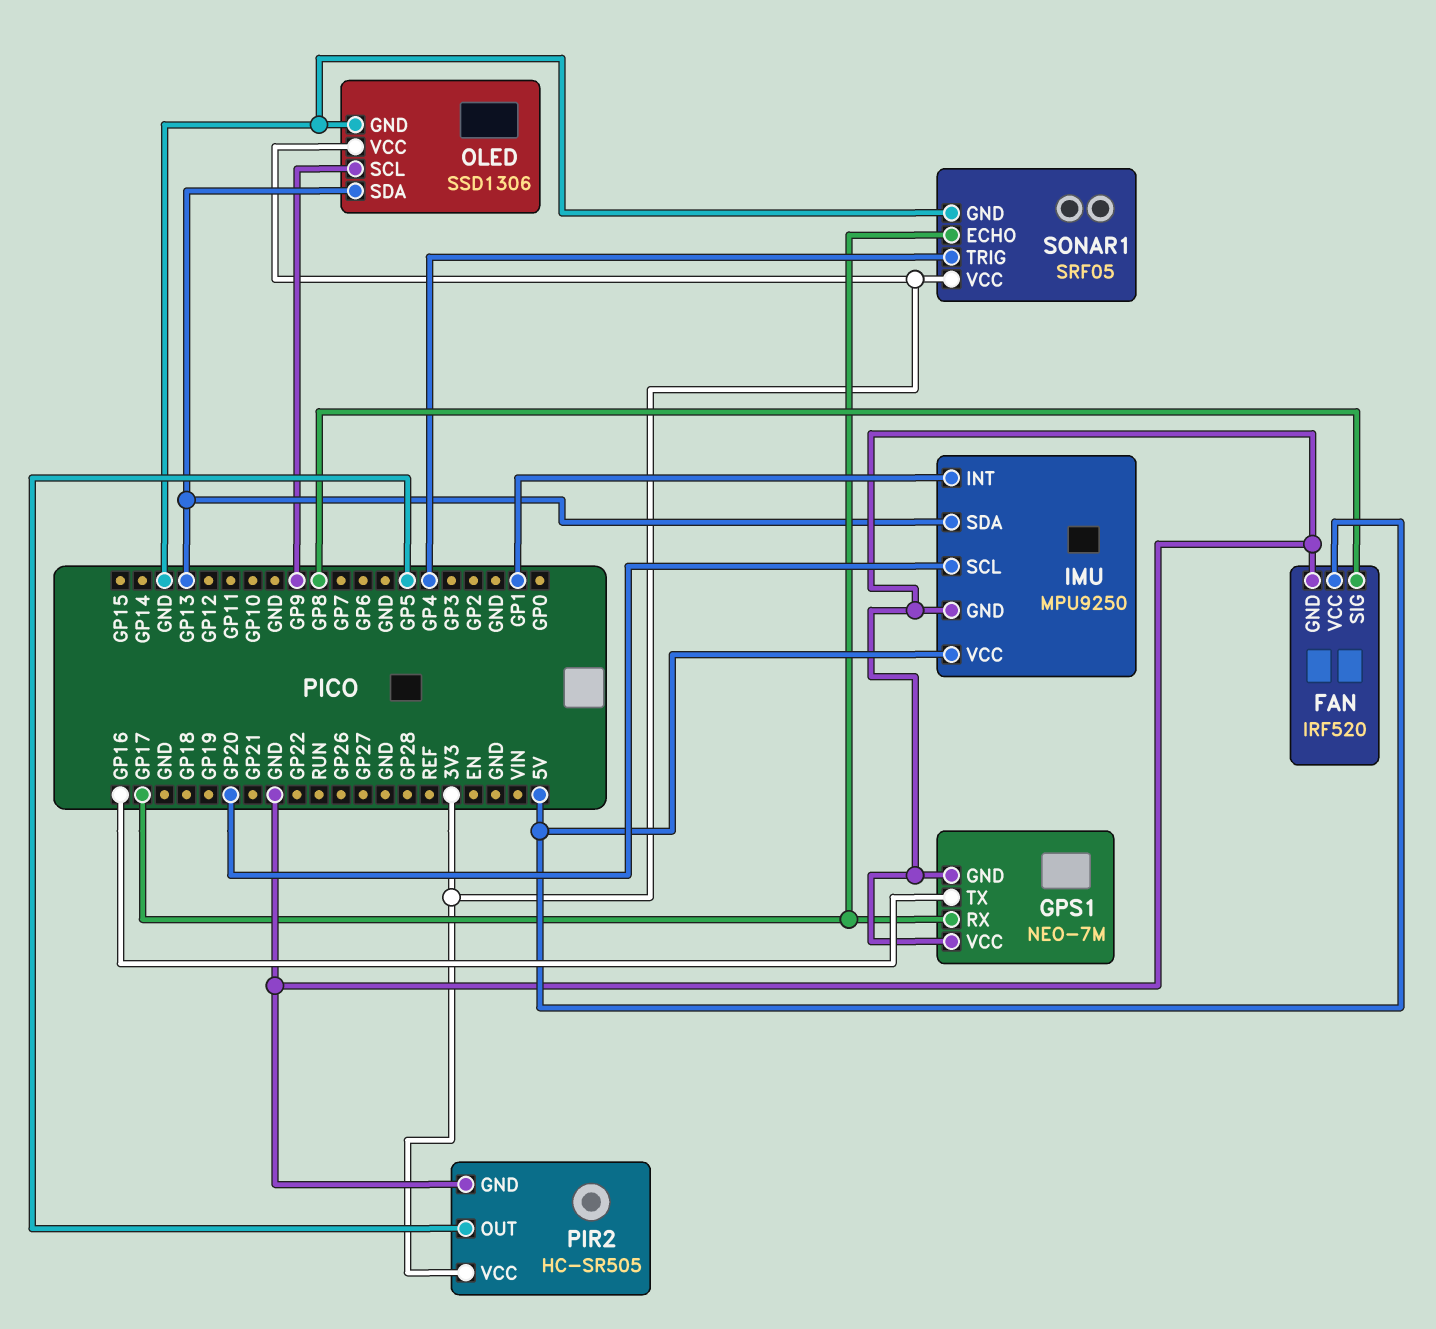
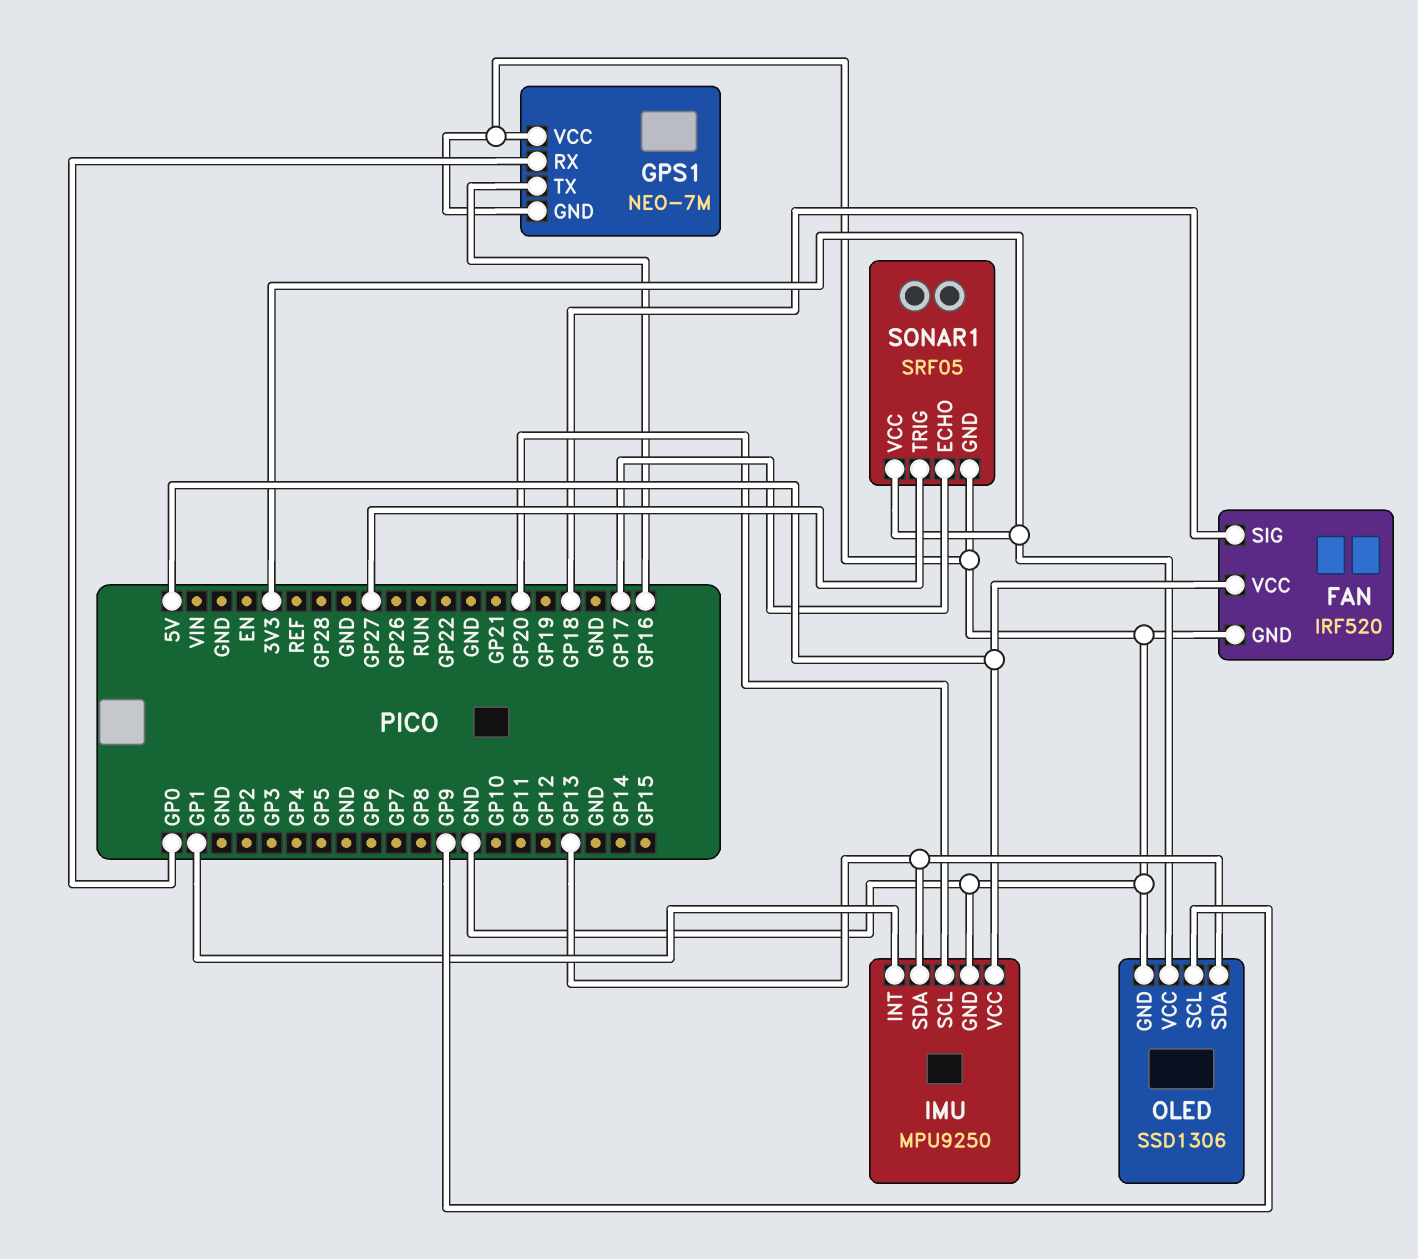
FAN pin SIG: GP8 -> GP18
GPS1 pin RX: GP17 -> GP0
PIR2: HC-SR505 -> none
PIR2 pin GND: GND -> none
PIR2 pin OUT: GP5 -> none
PIR2 pin VCC: 3V3 -> none
SONAR1 pin TRIG: GP4 -> GP27

